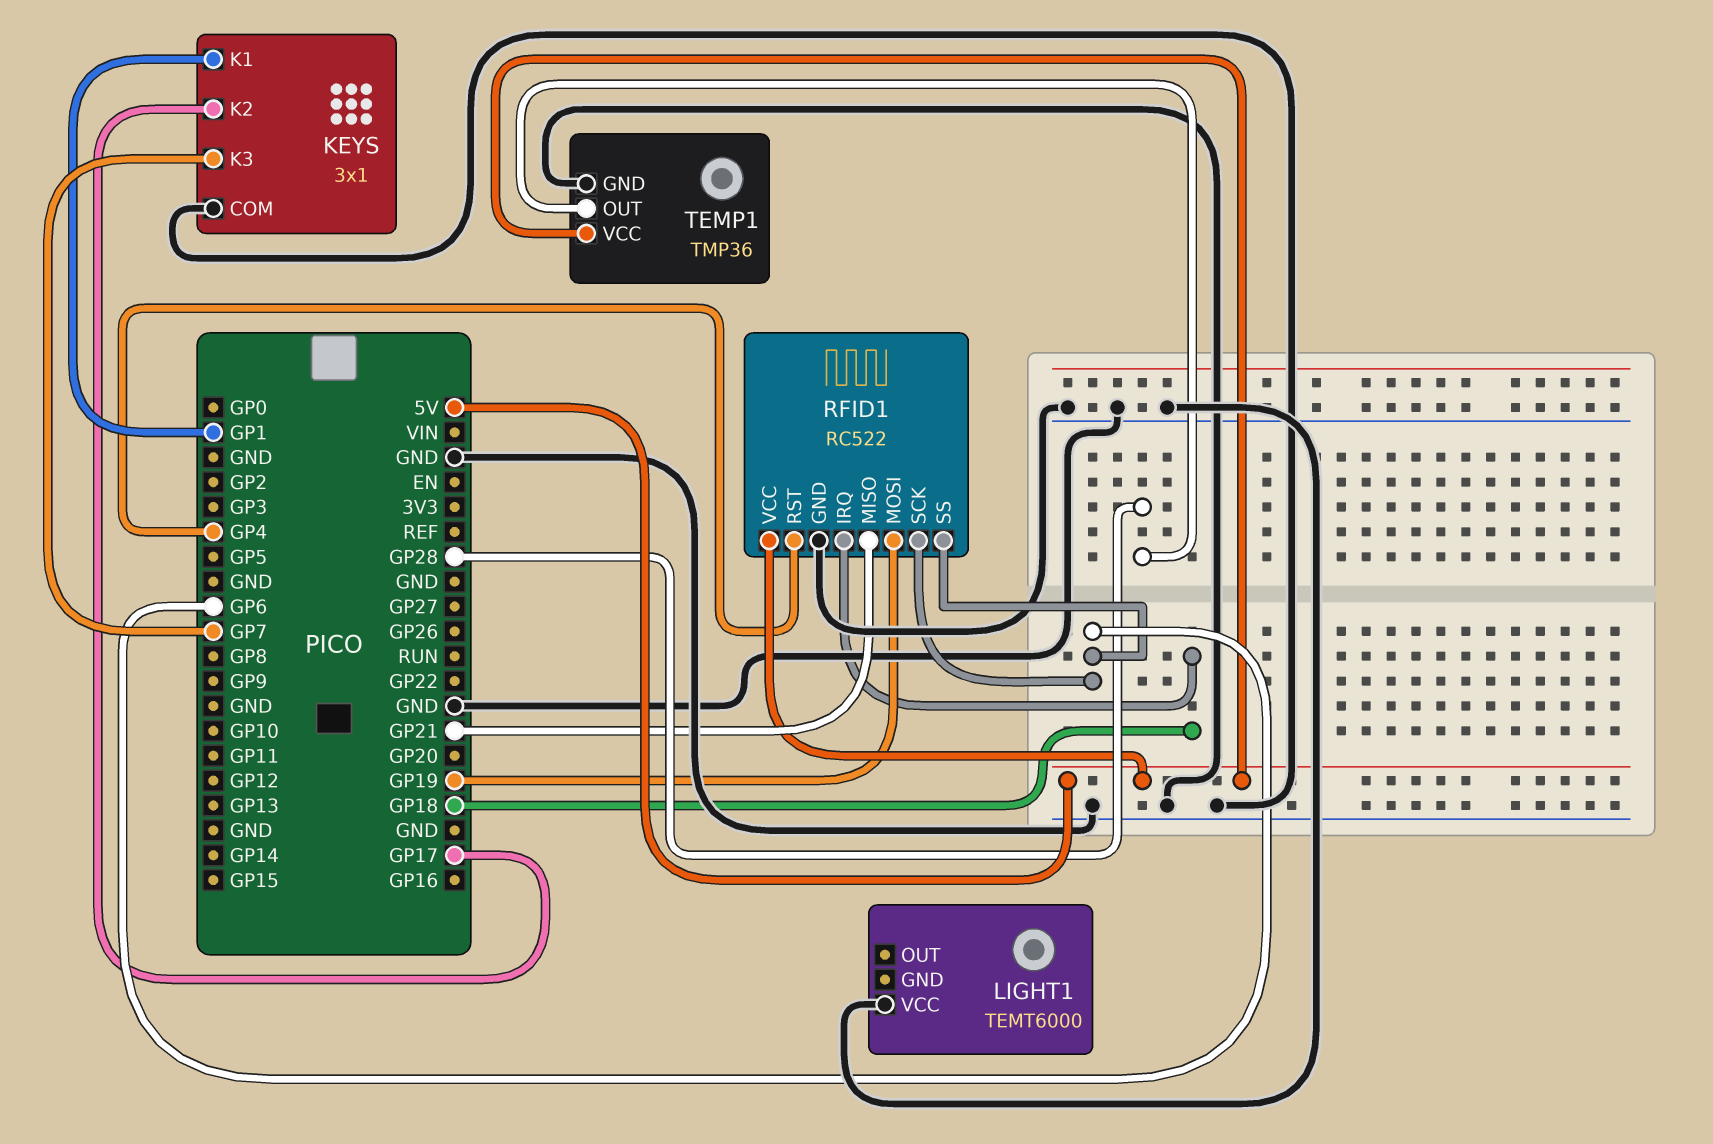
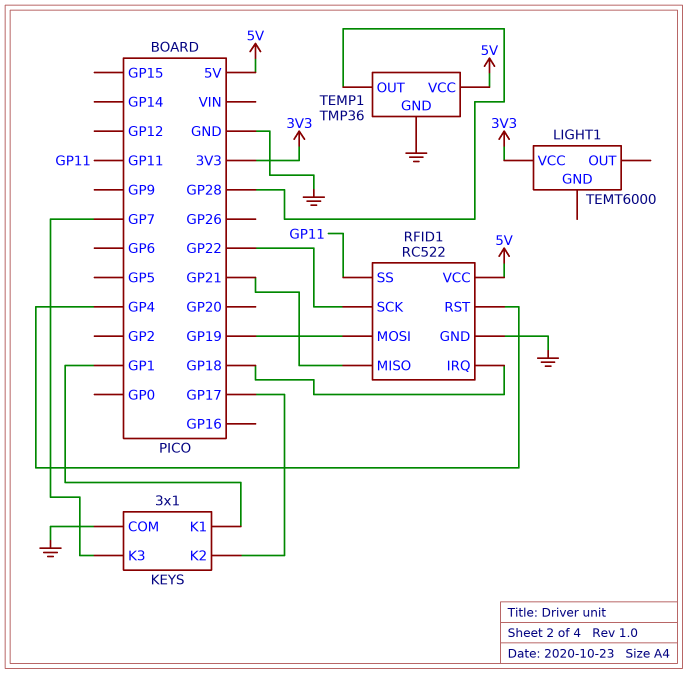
LIGHT1 pin VCC: GND -> 3V3
RFID1 pin SCK: GP6 -> GP22
RFID1 pin SS: GP6 -> GP11

